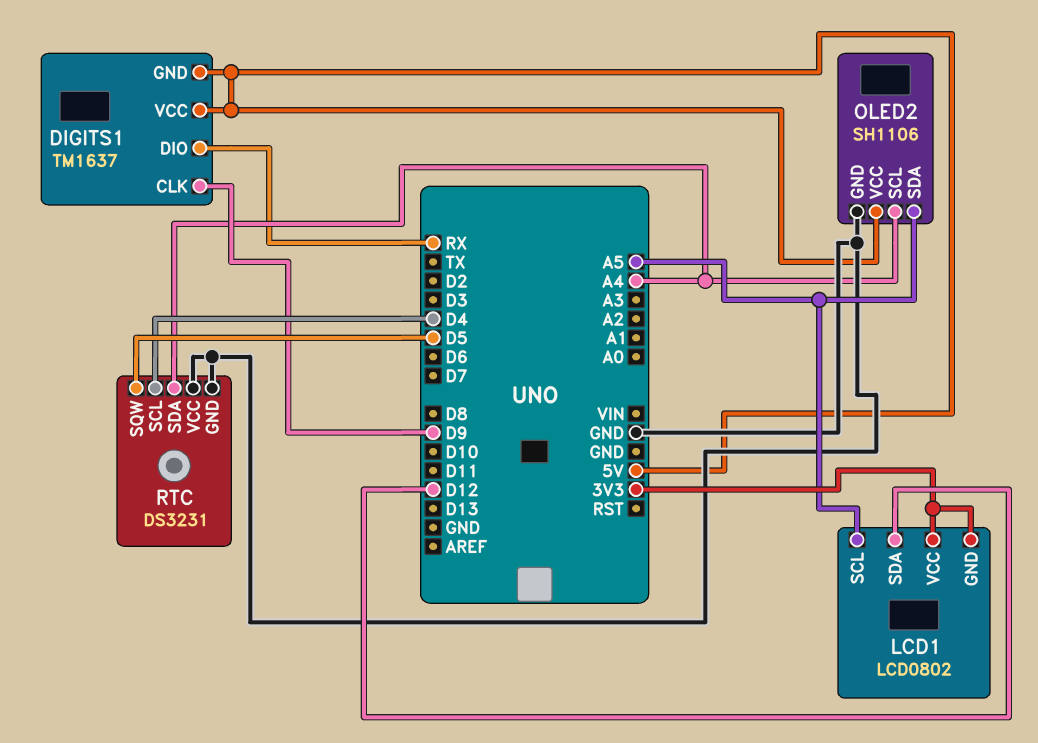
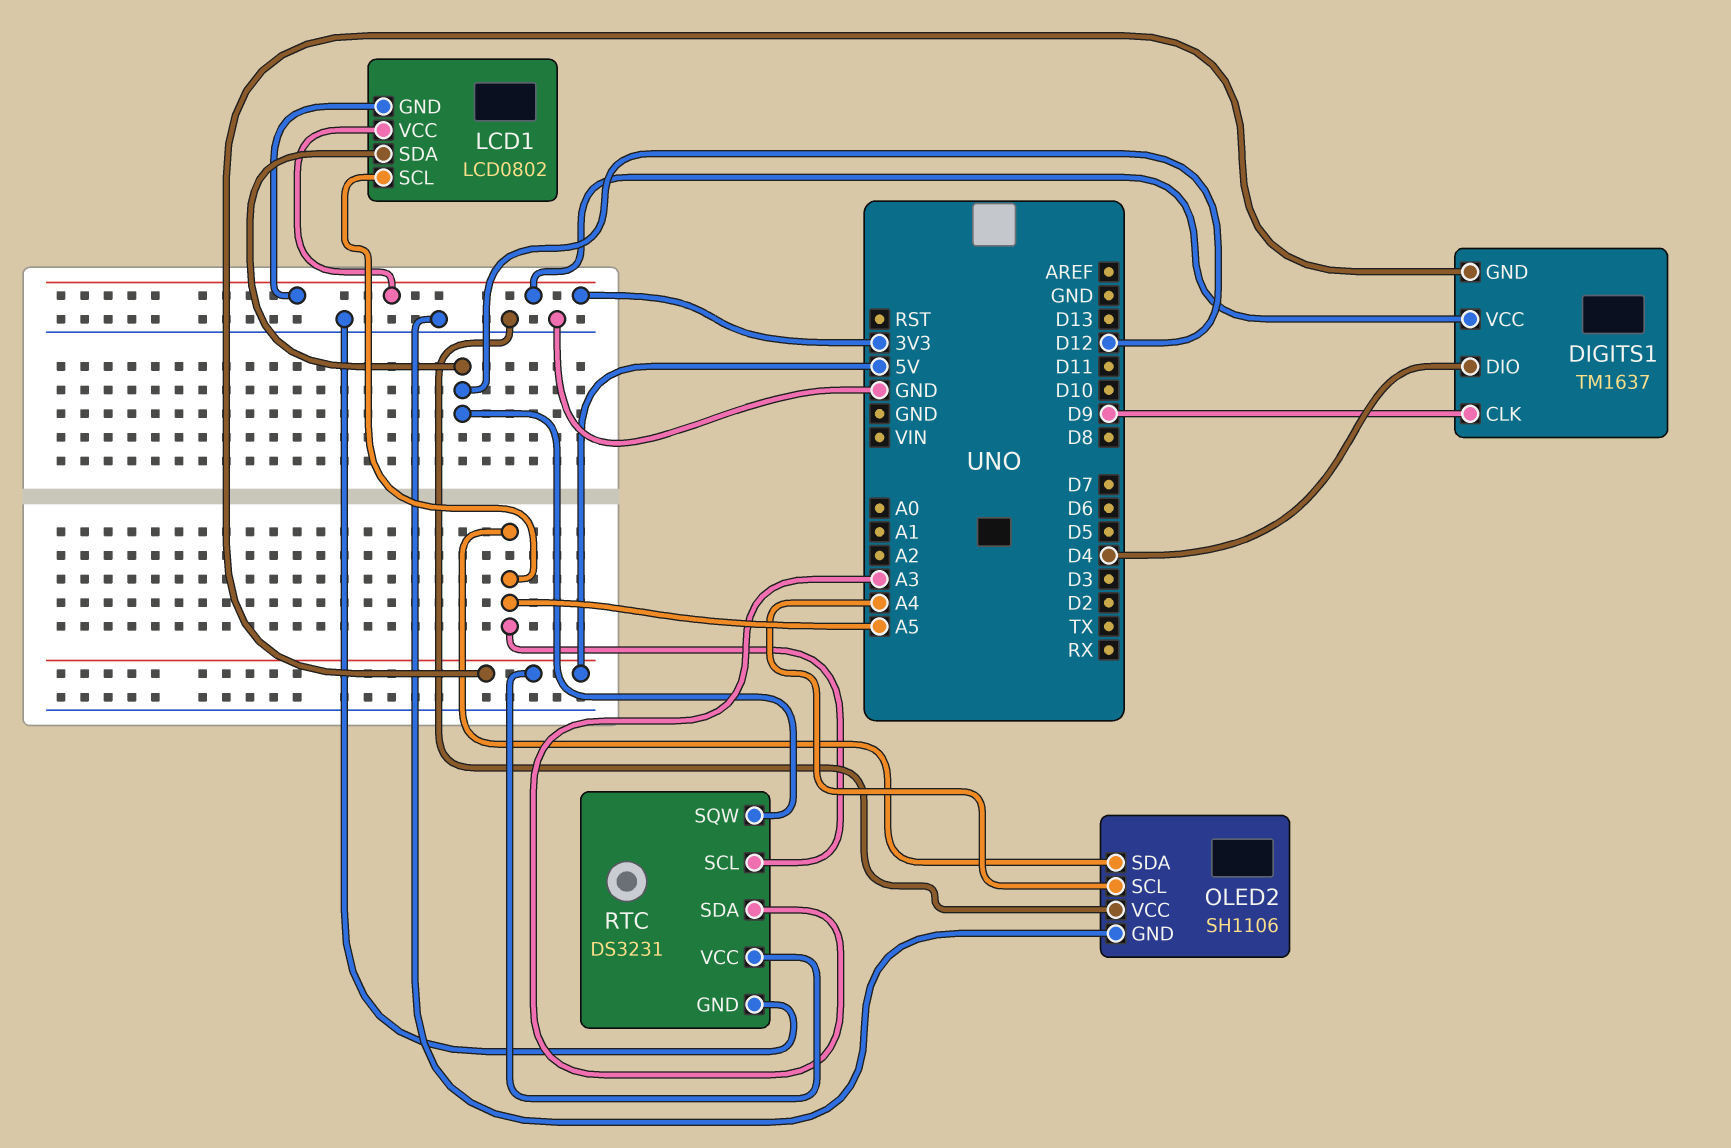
DIGITS1 pin DIO: RX -> D4
DIGITS1 pin VCC: 5V -> 3V3
OLED2 pin VCC: 5V -> GND
RTC pin SCL: D4 -> A5
RTC pin SDA: A4 -> A3
RTC pin SQW: D5 -> D12
RTC pin VCC: GND -> 5V

